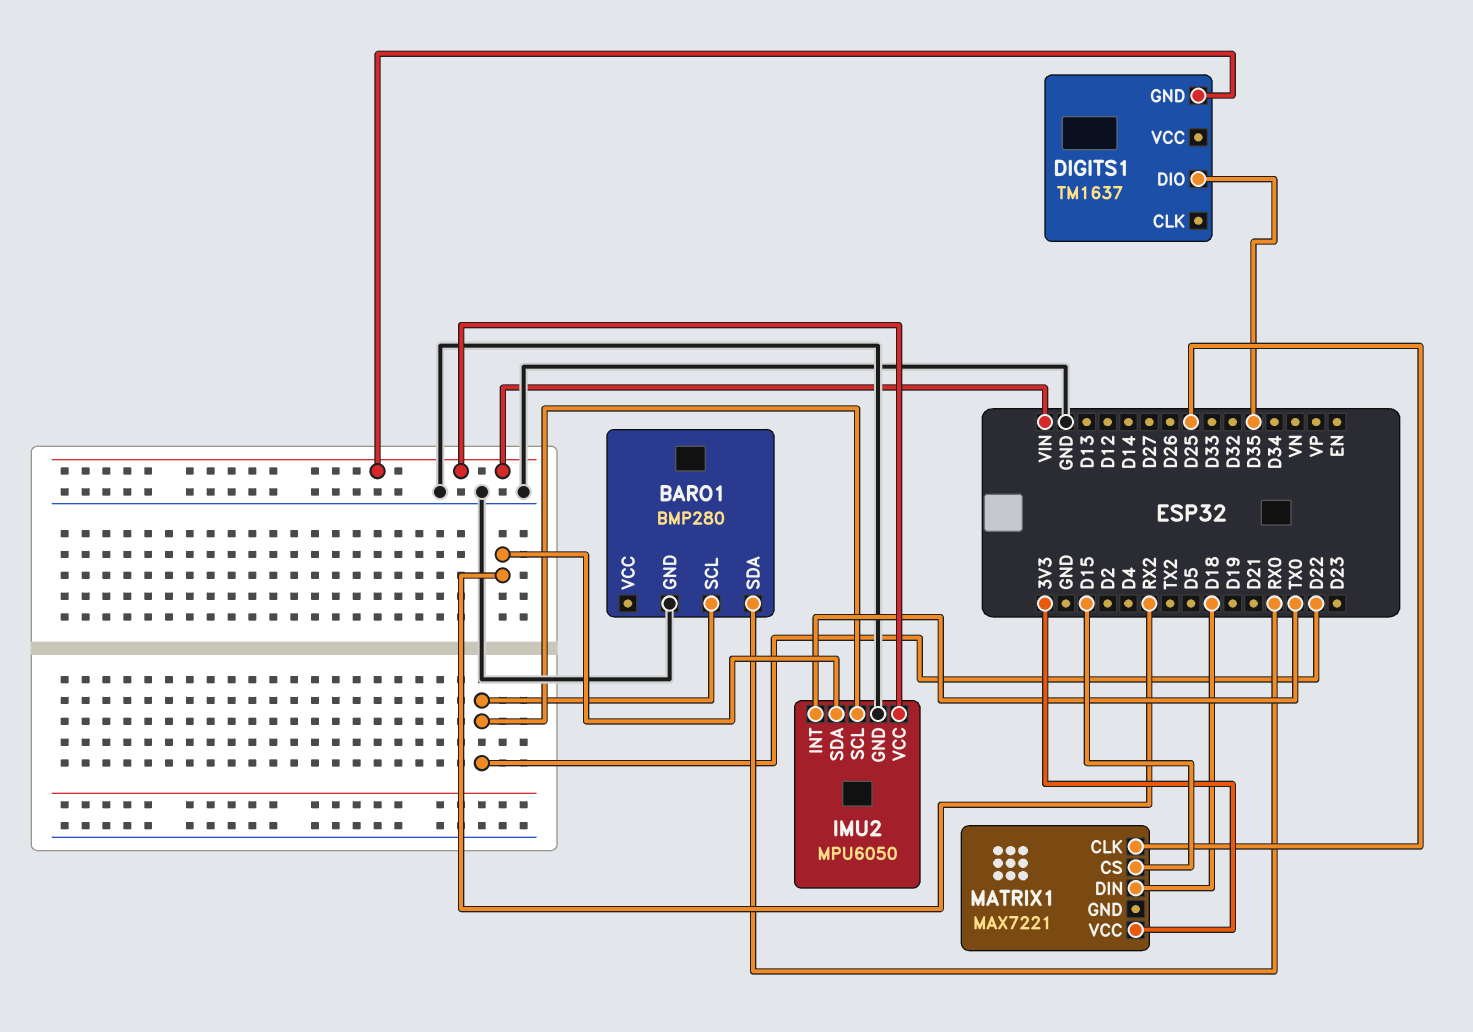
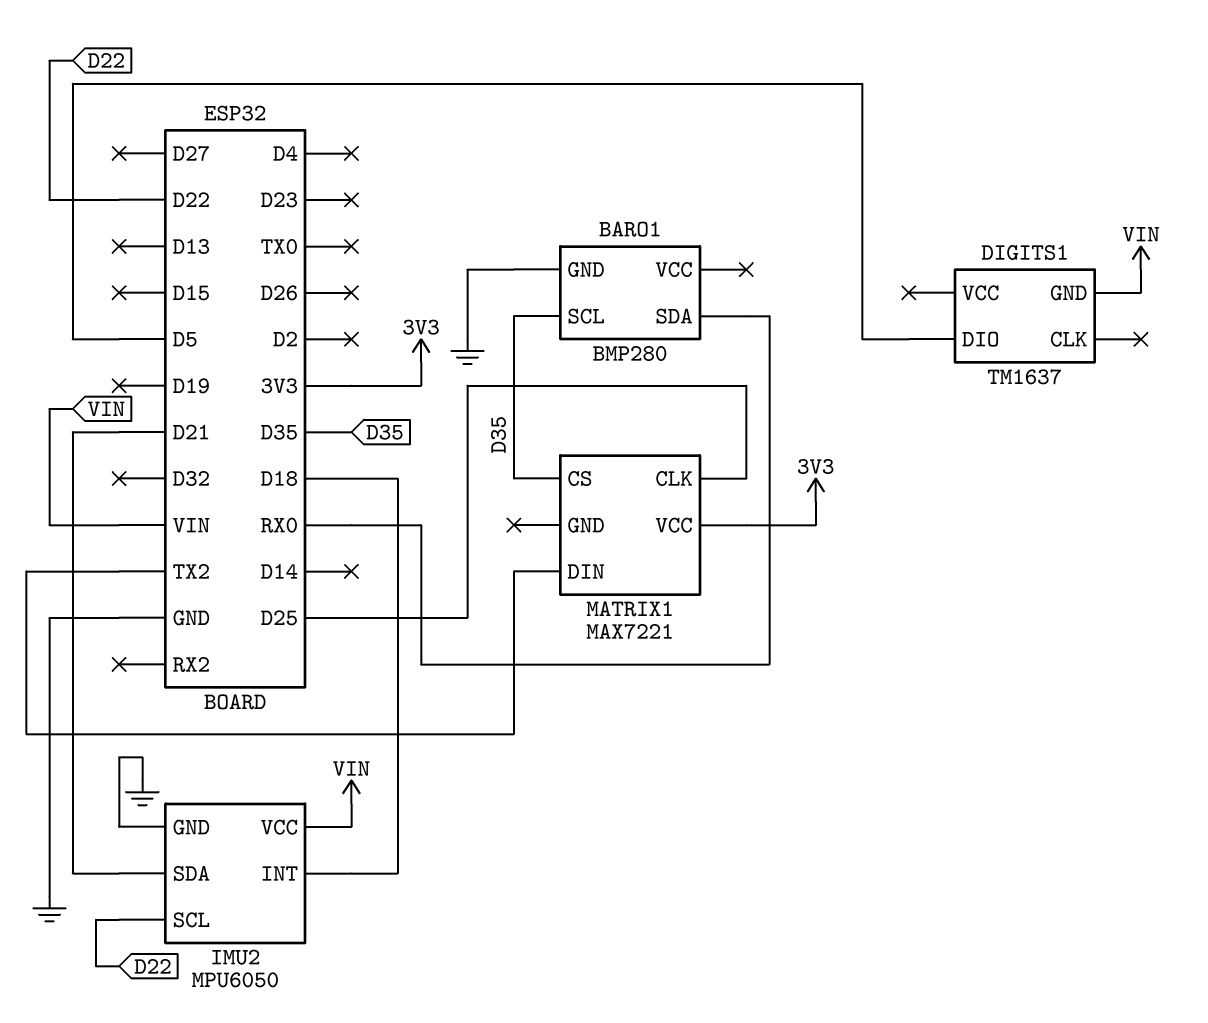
BARO1 pin SCL: D22 -> D35
DIGITS1 pin DIO: D35 -> D5
IMU2 pin INT: TX0 -> D18
IMU2 pin SDA: RX2 -> D21
MATRIX1 pin CS: D15 -> D35
MATRIX1 pin DIN: D18 -> TX2

